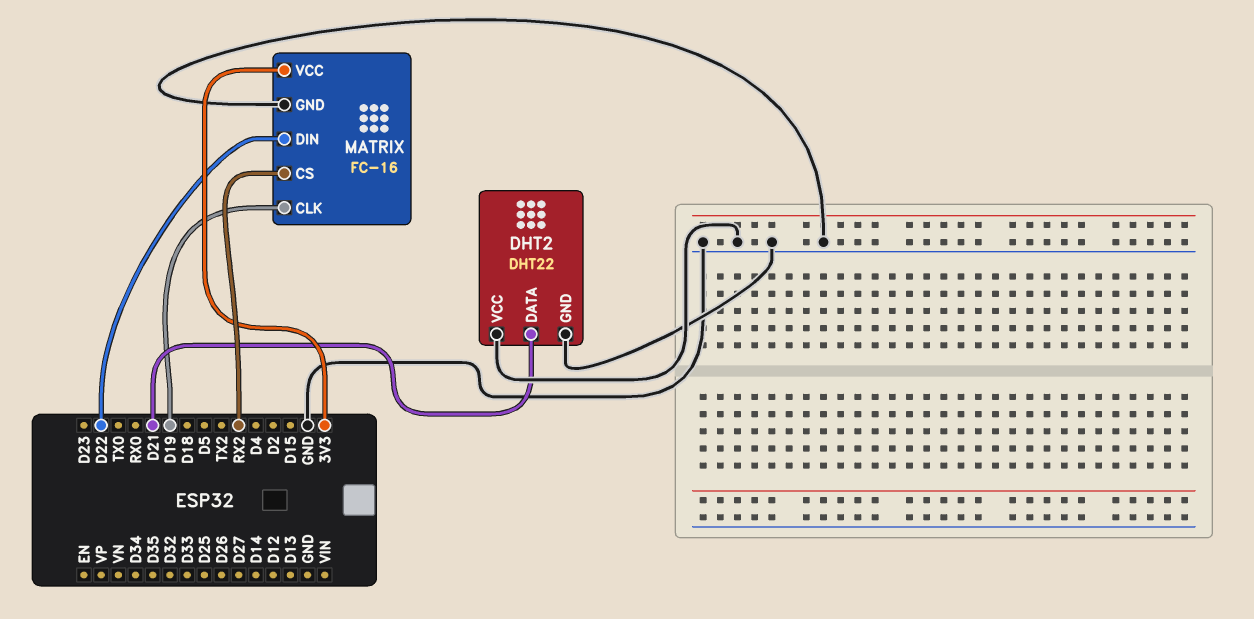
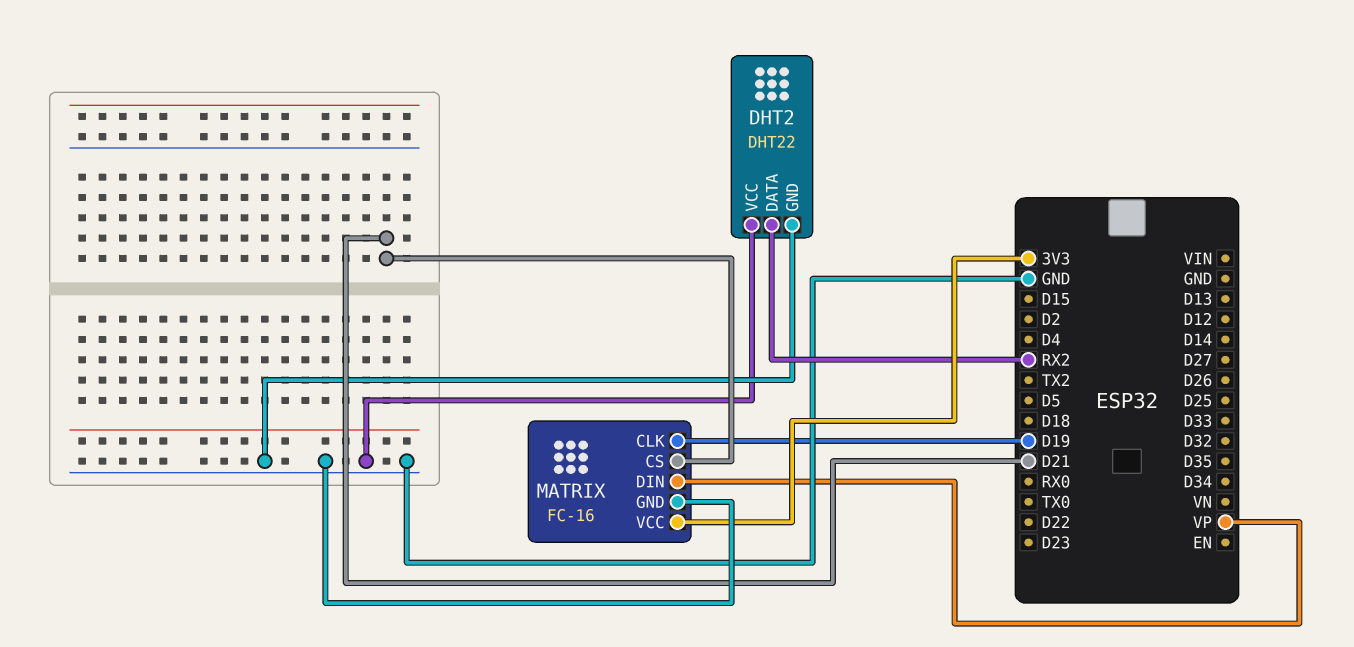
DHT2 pin DATA: D21 -> RX2
MATRIX pin CS: RX2 -> D21
MATRIX pin DIN: D22 -> VP

